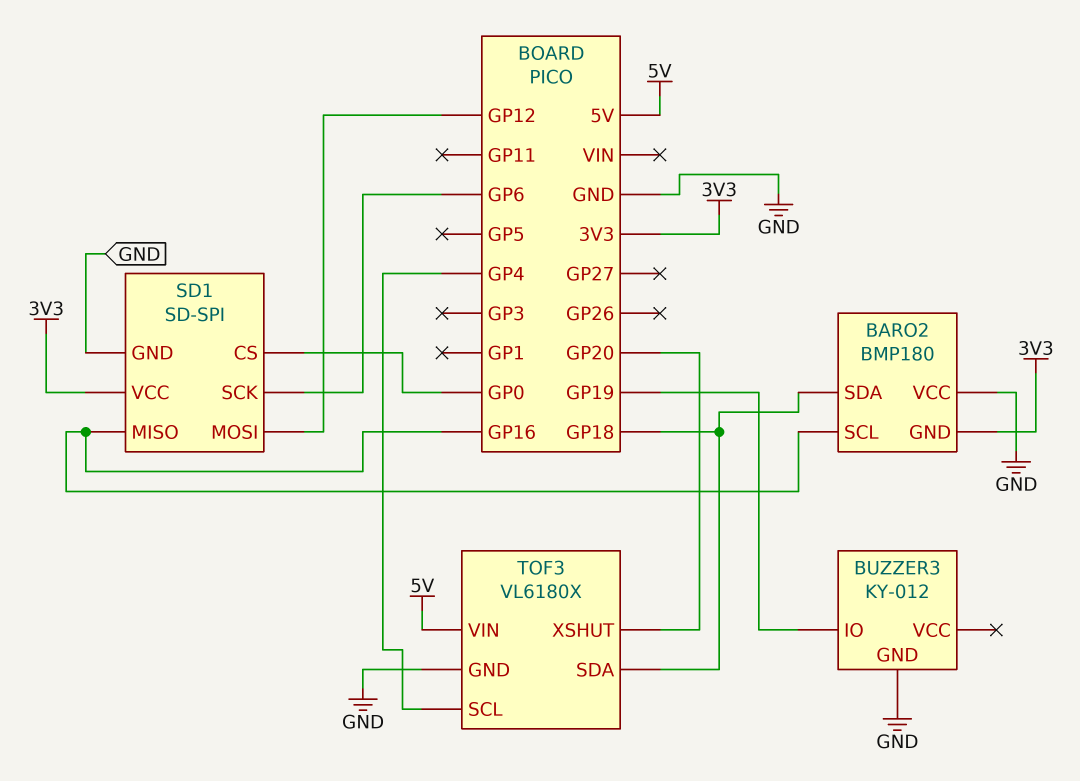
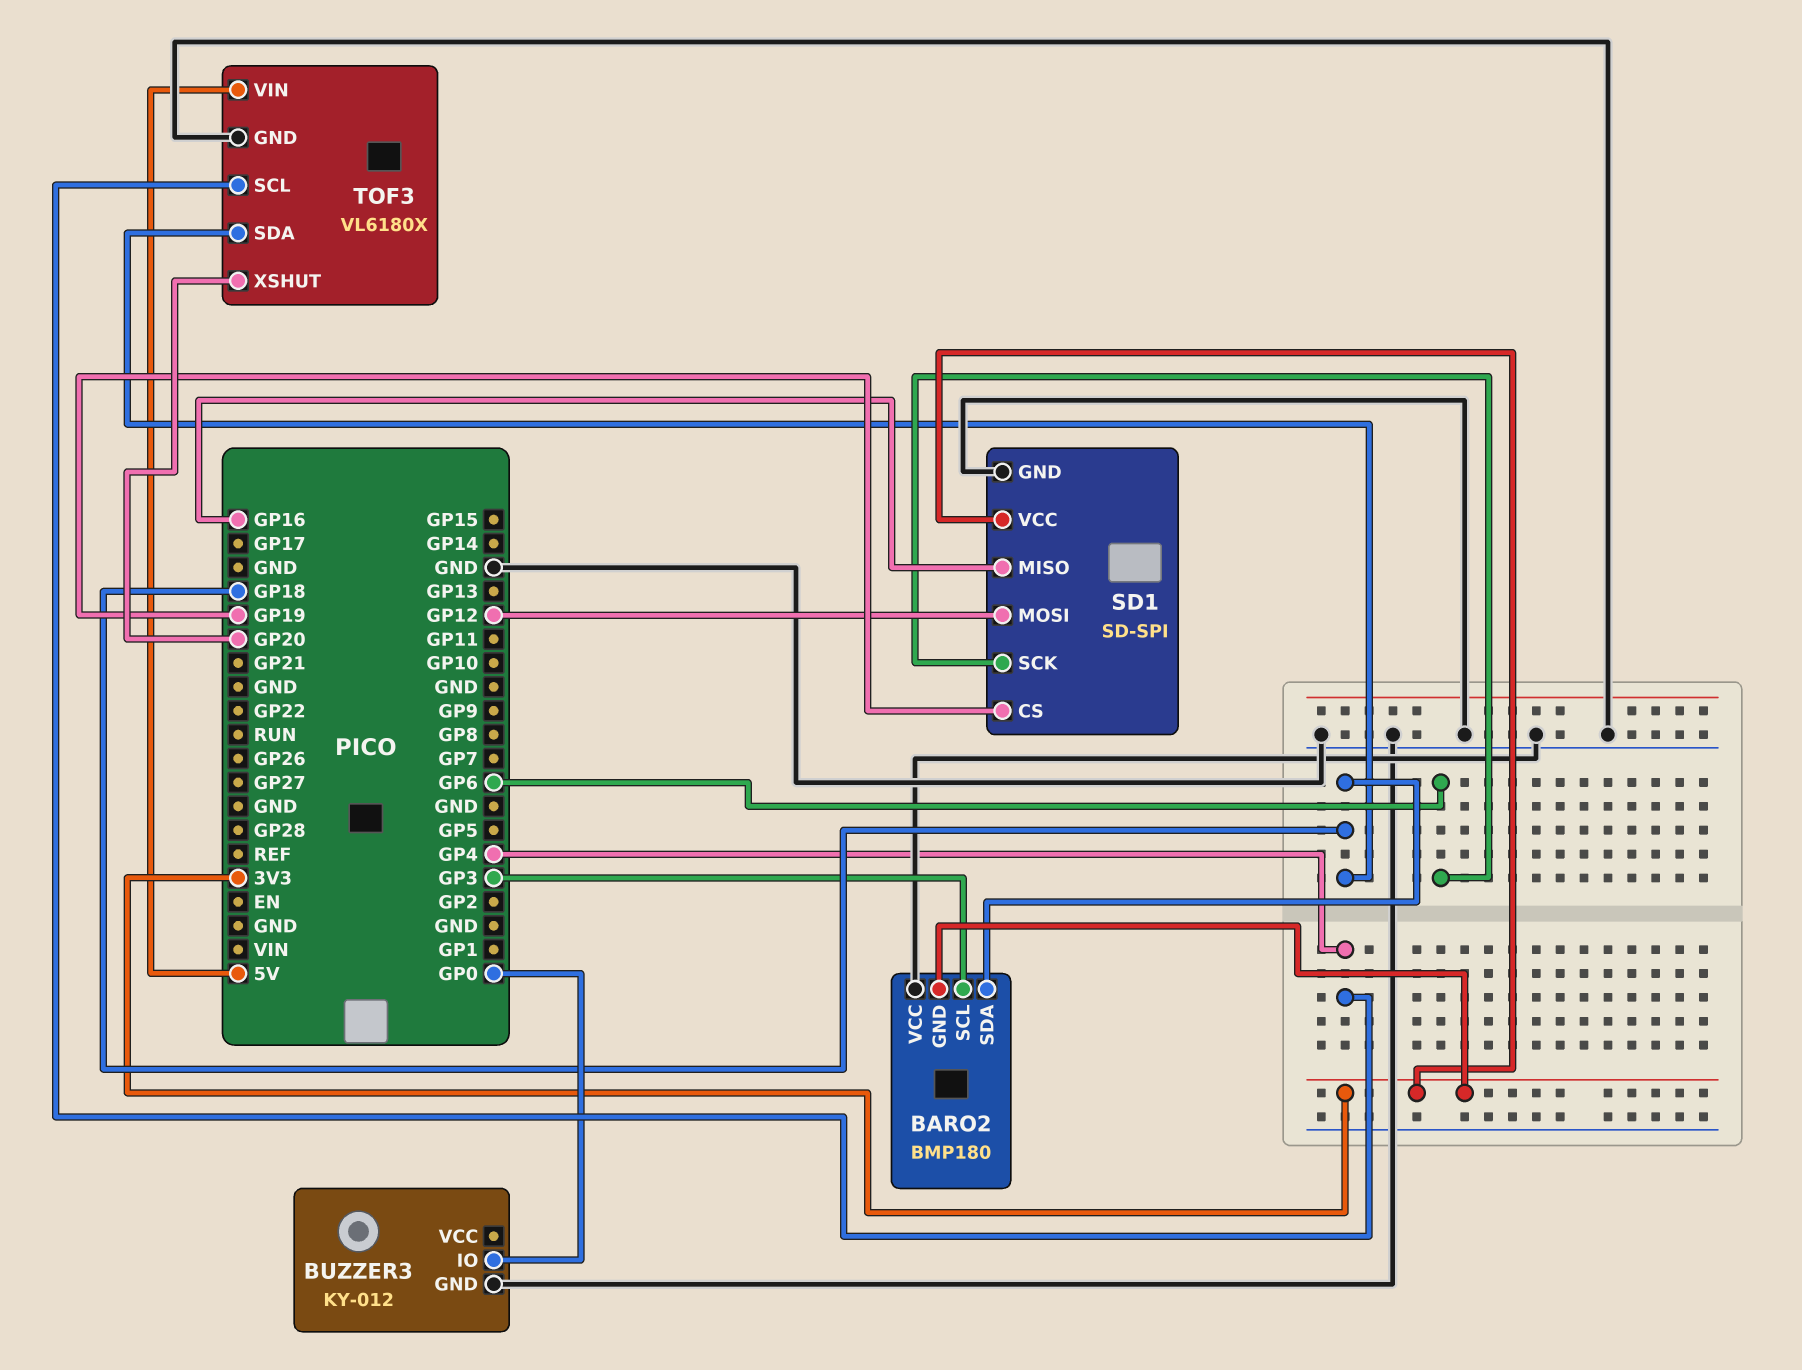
BARO2 pin SCL: GP16 -> GP3
BUZZER3 pin IO: GP19 -> GP0
SD1 pin CS: GP0 -> GP19

